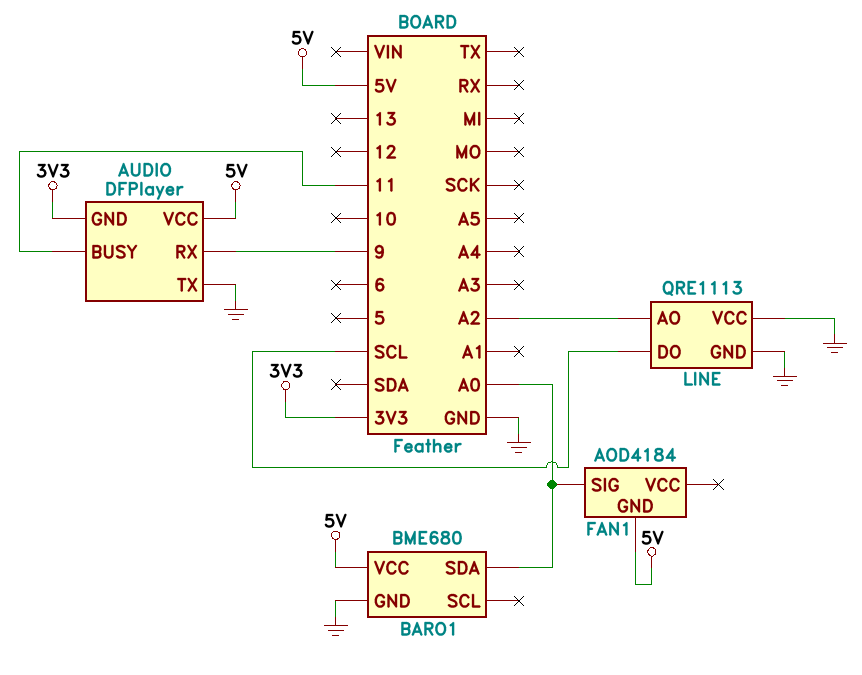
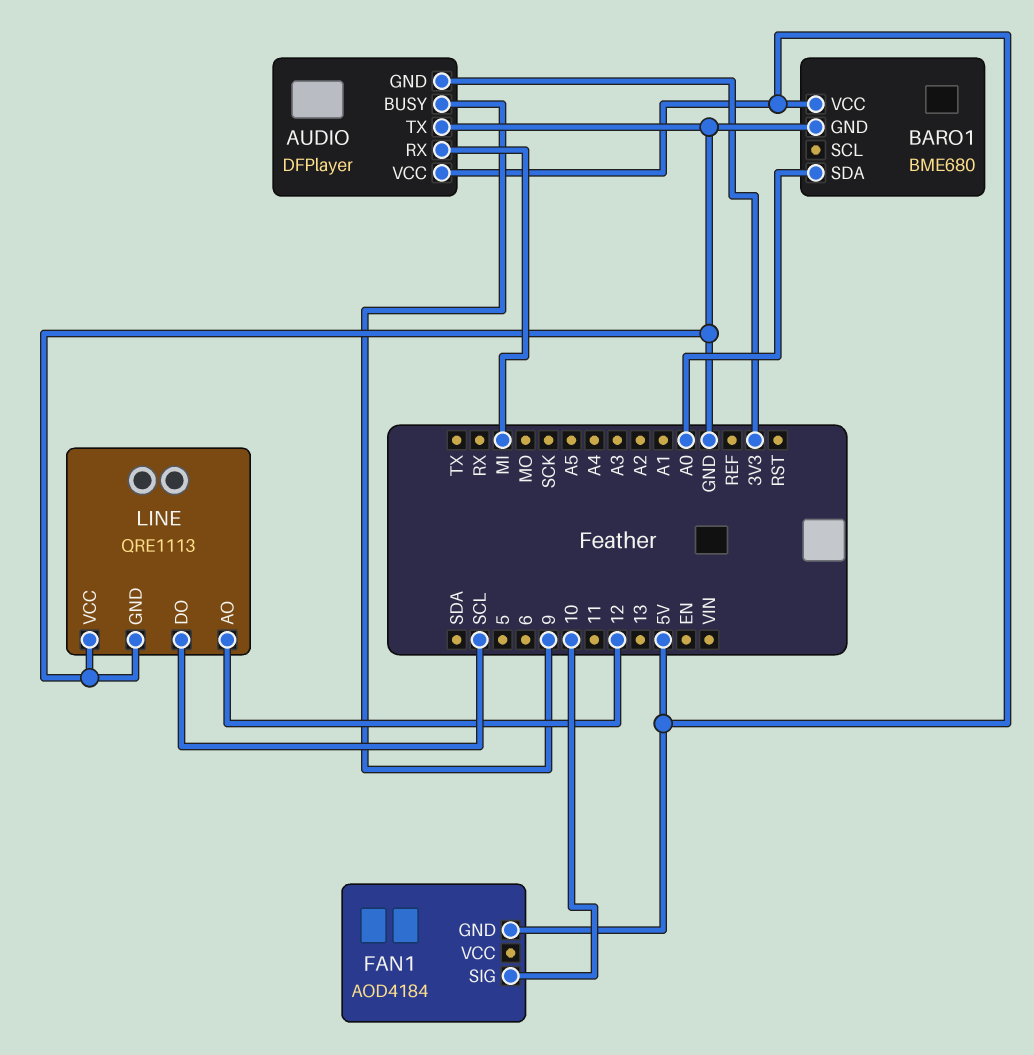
AUDIO pin BUSY: 11 -> 9
AUDIO pin RX: 9 -> MI
FAN1 pin SIG: A0 -> 10
LINE pin AO: A2 -> 12

